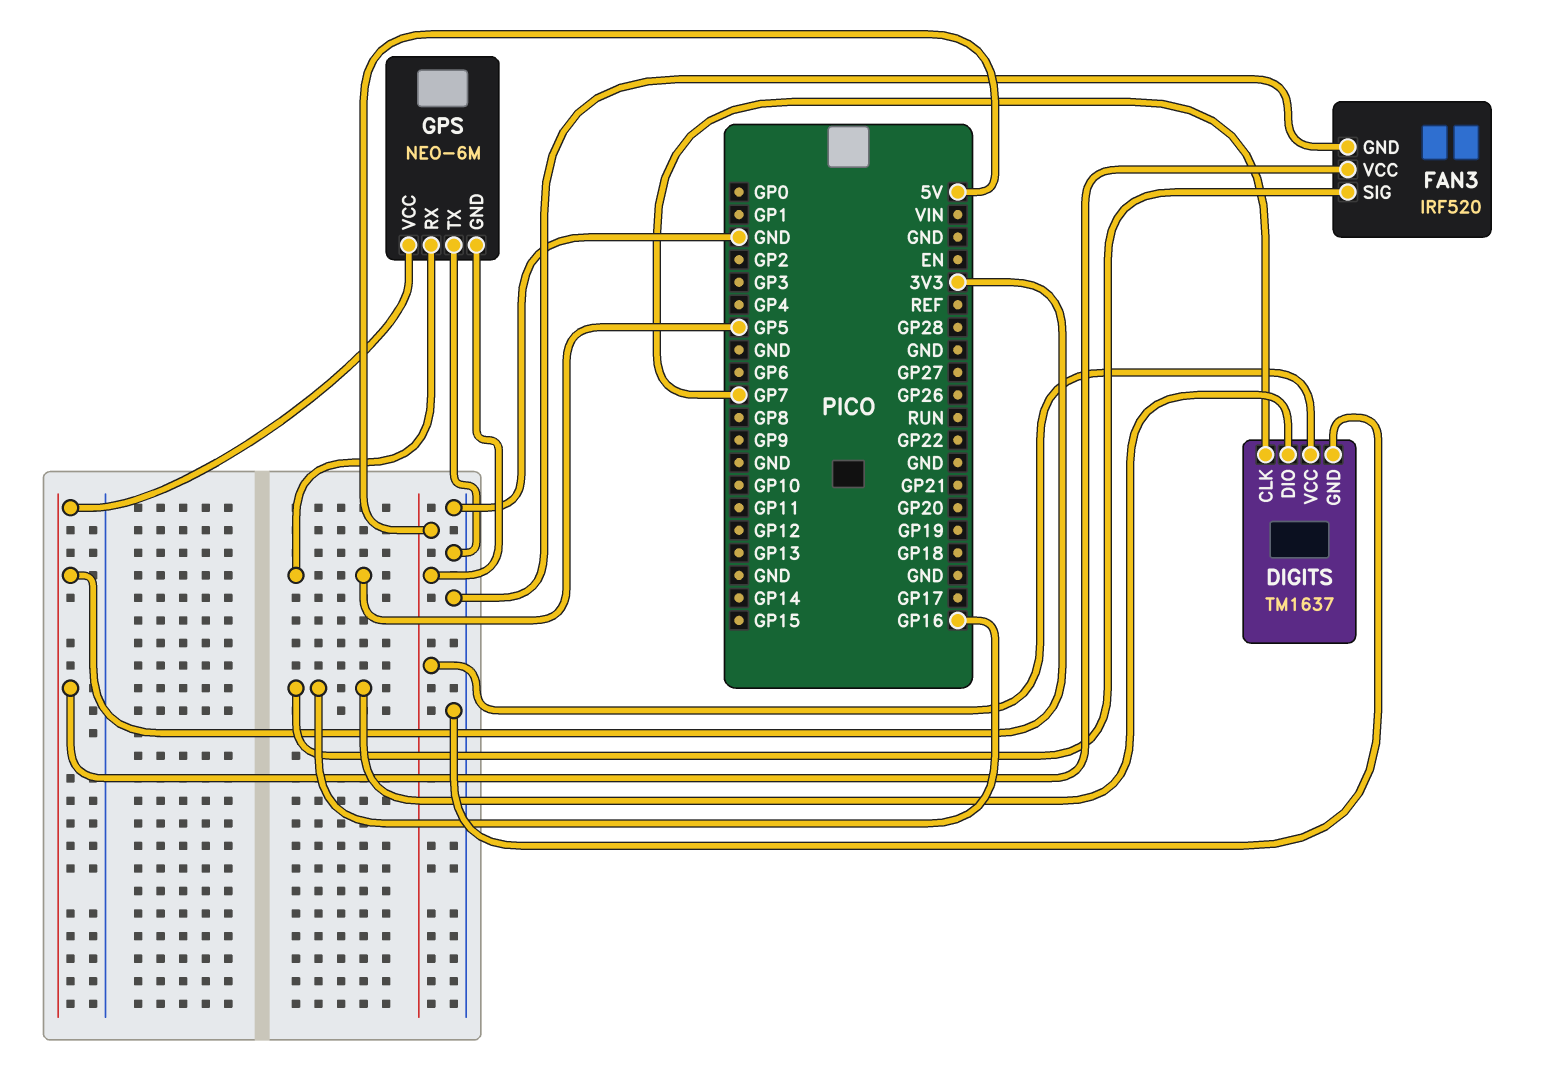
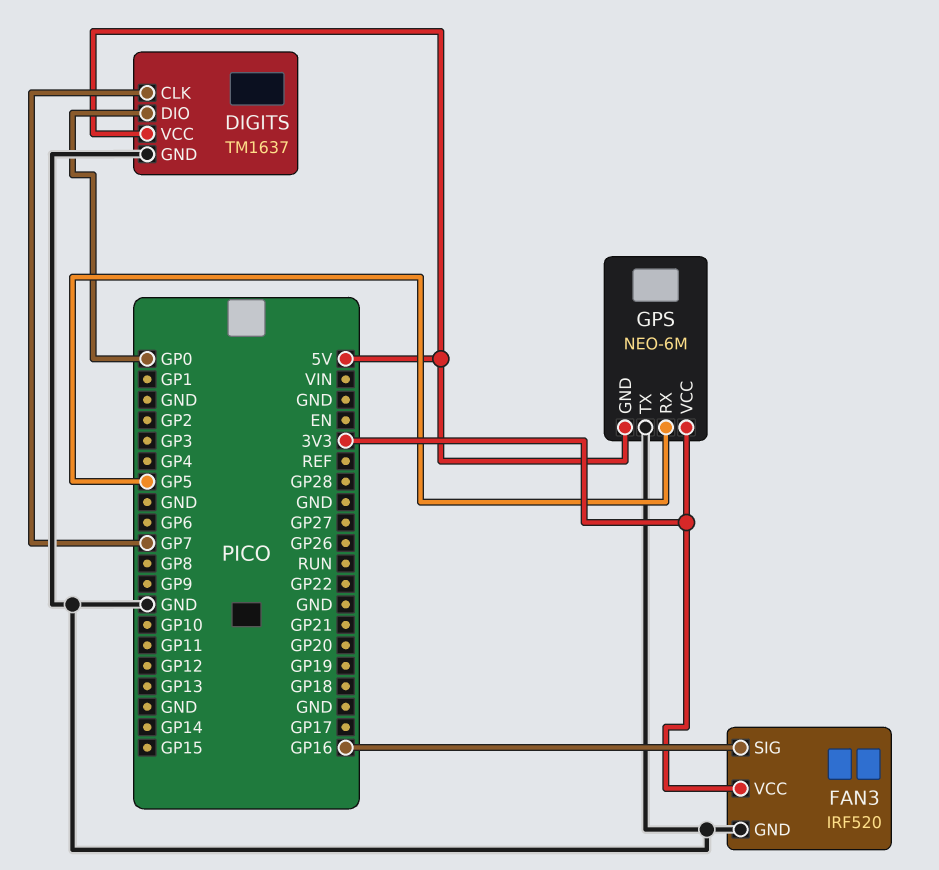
DIGITS pin DIO: GP16 -> GP0

